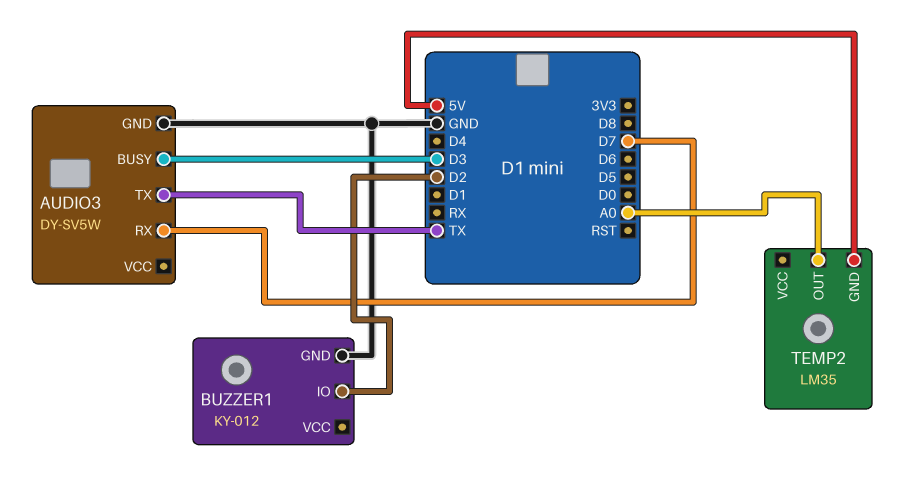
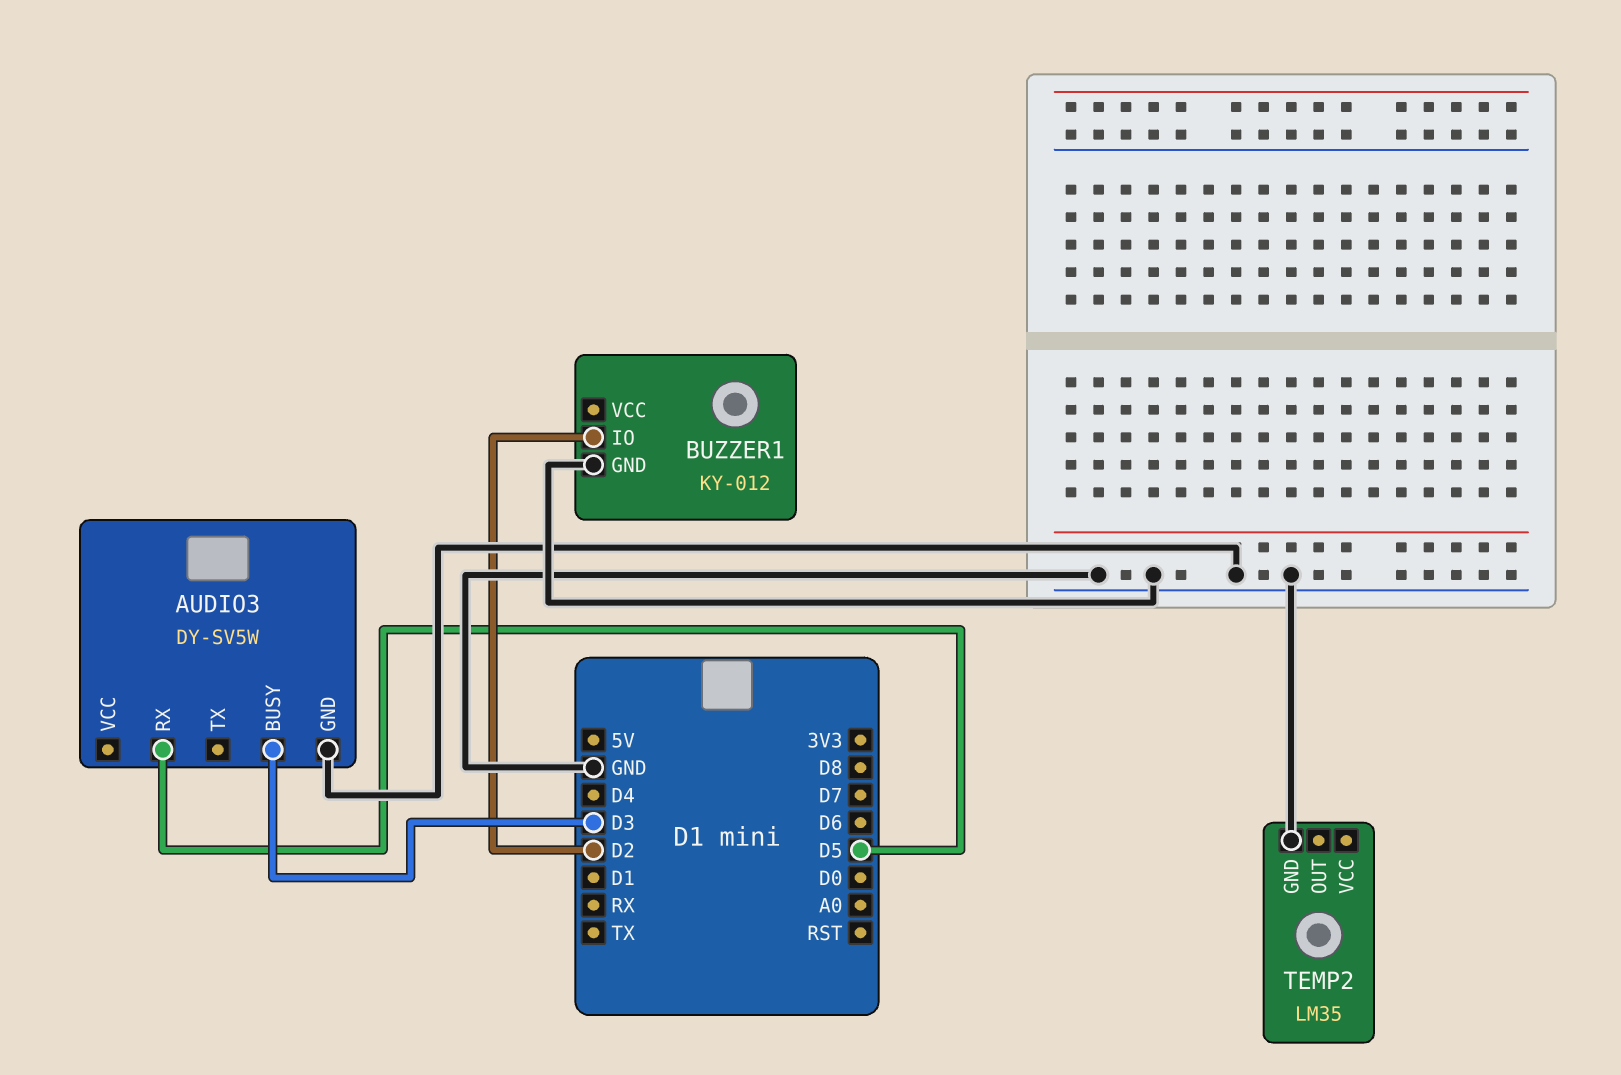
AUDIO3 pin RX: D7 -> D5
AUDIO3 pin TX: TX -> none
TEMP2 pin GND: 5V -> GND
TEMP2 pin OUT: A0 -> none

